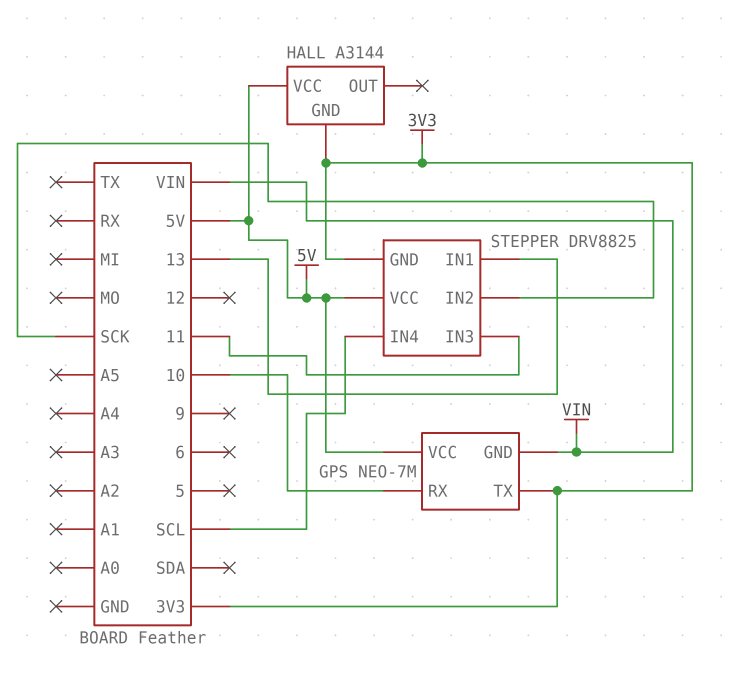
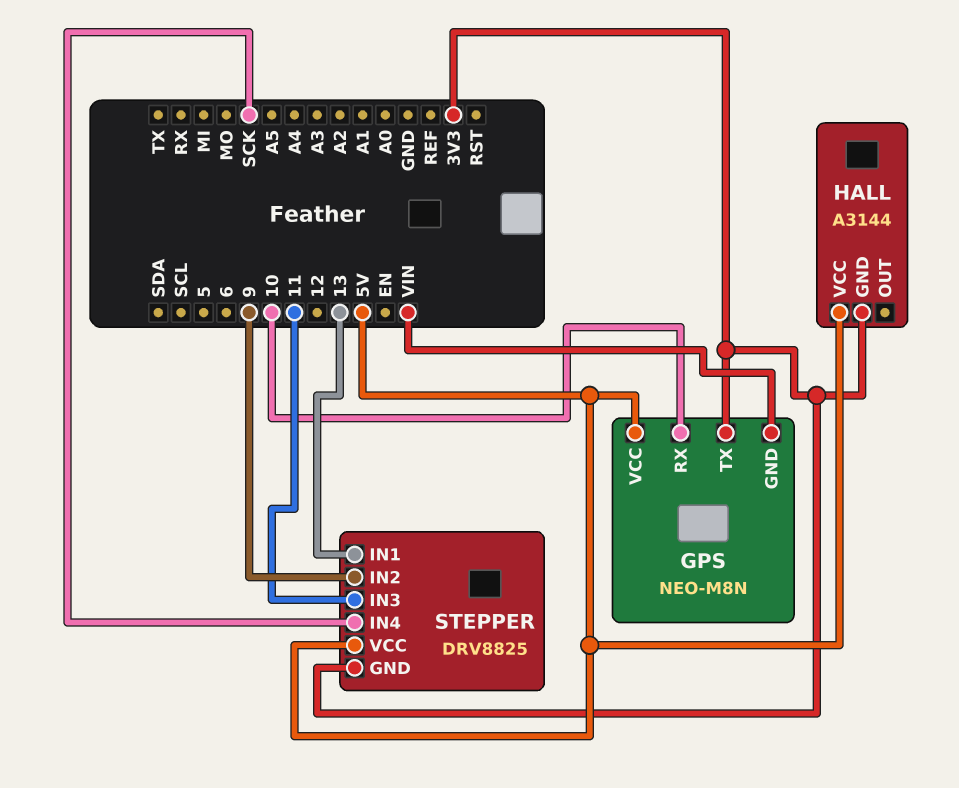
GPS: NEO-7M -> NEO-M8N
STEPPER pin IN2: SCK -> 9
STEPPER pin IN4: SCL -> SCK

